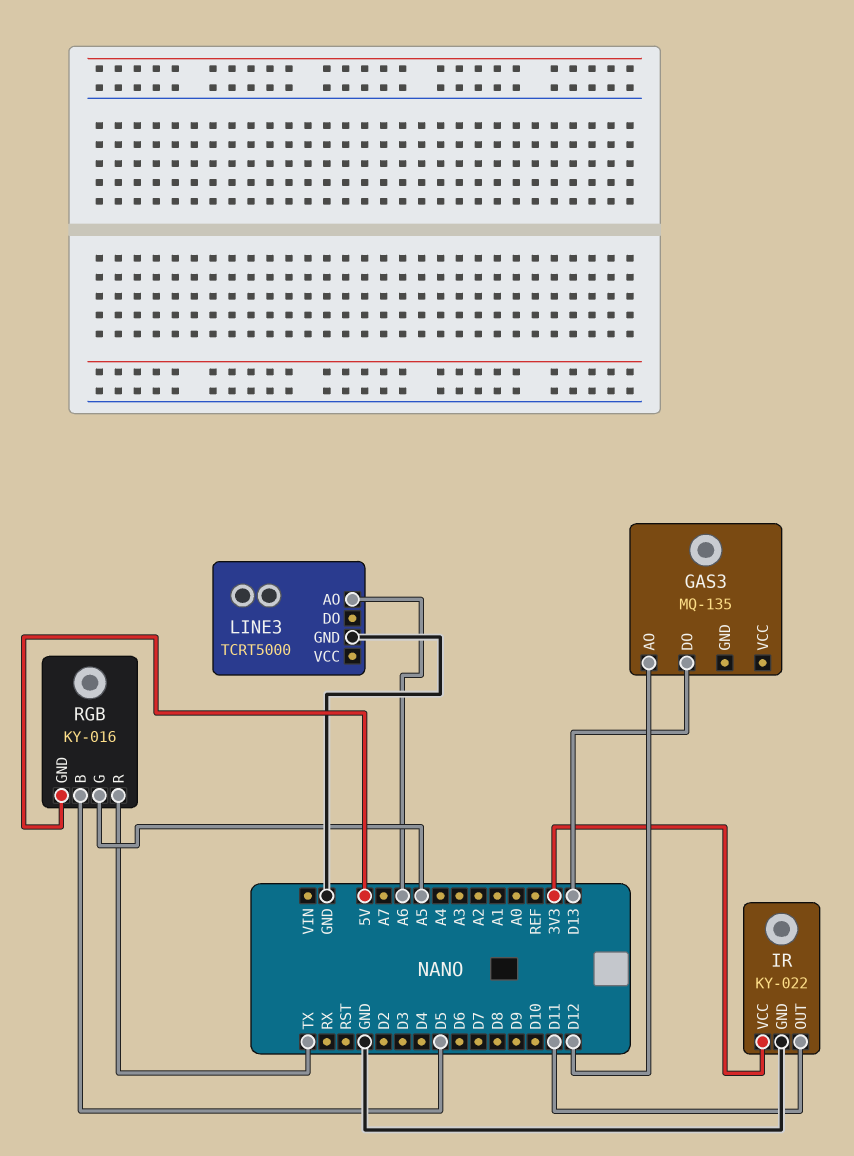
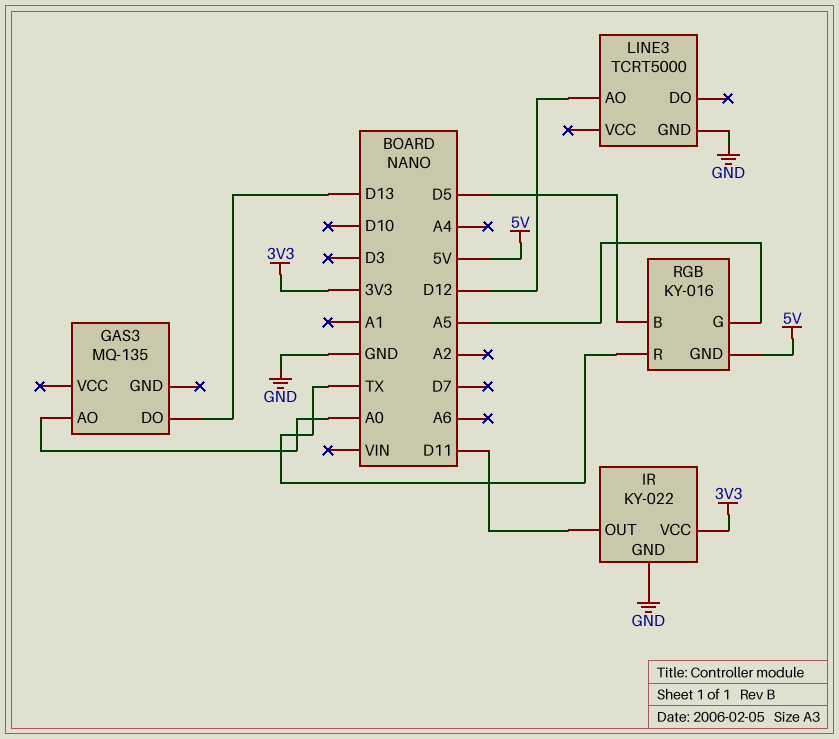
GAS3 pin AO: D12 -> A0
LINE3 pin AO: A6 -> D12

